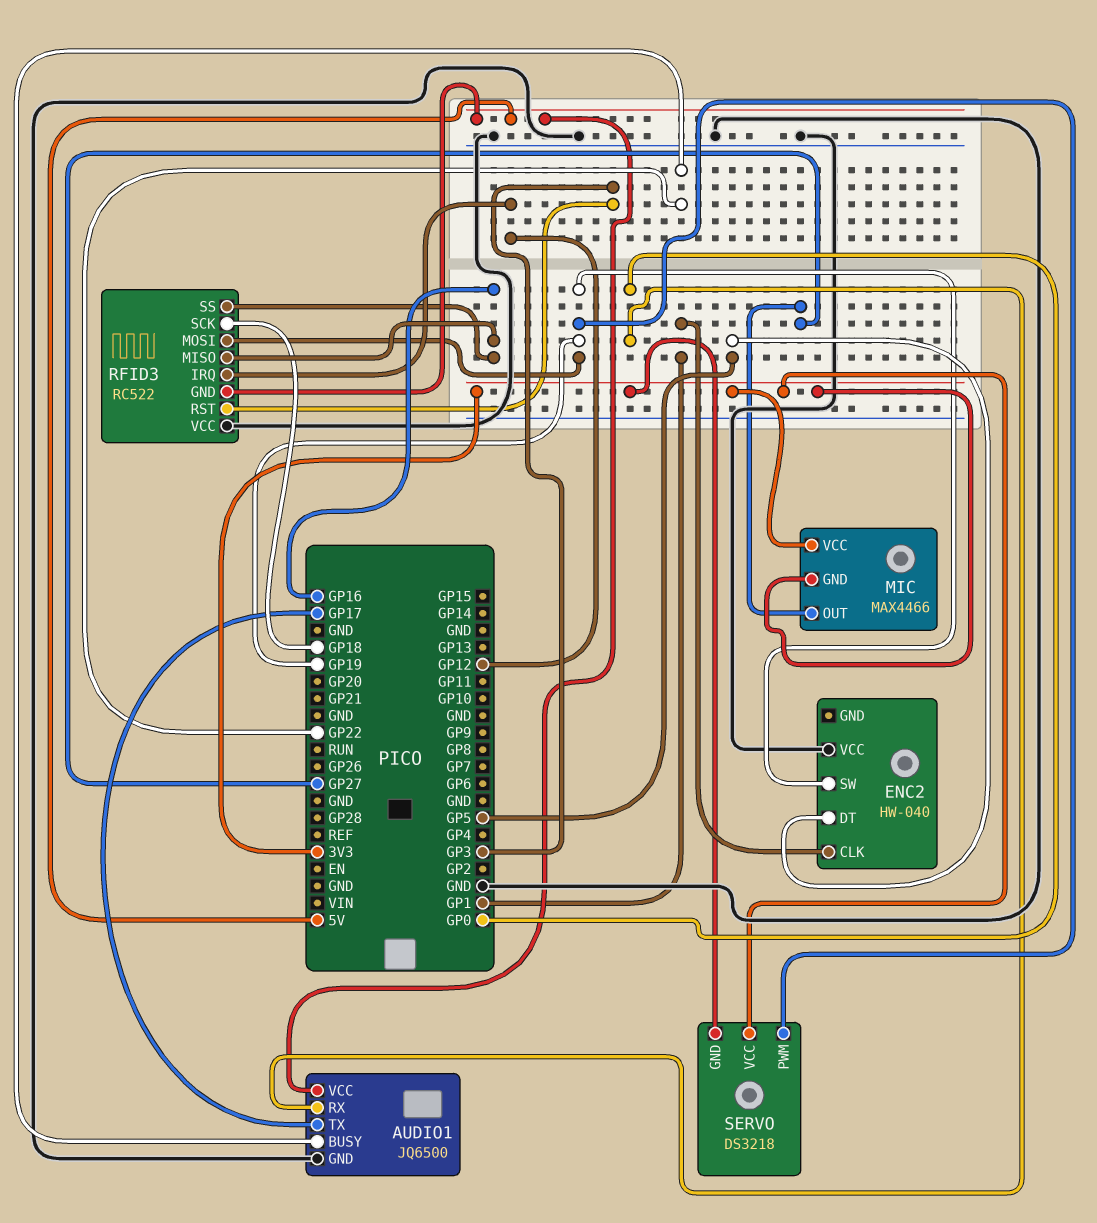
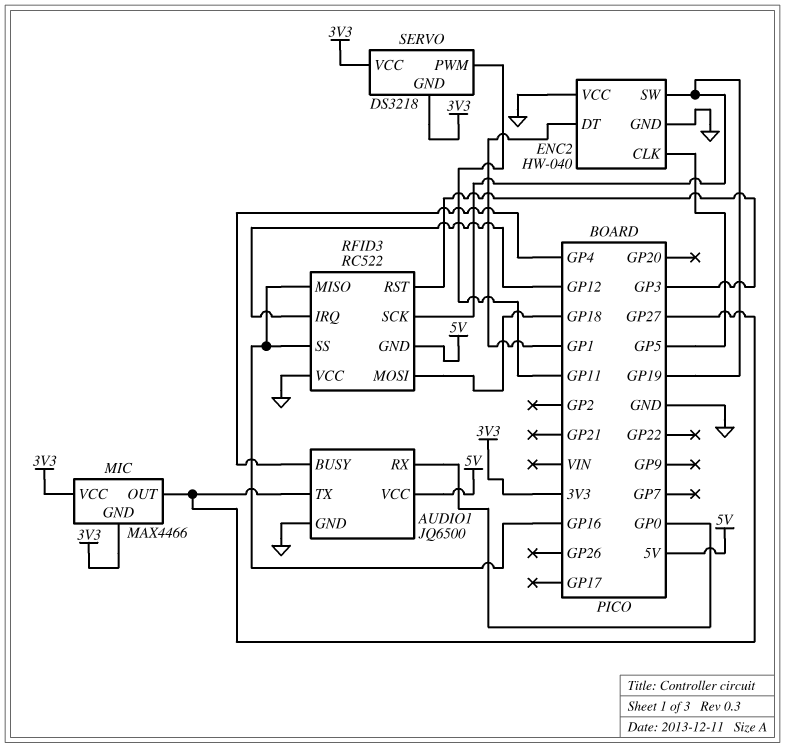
AUDIO1 pin BUSY: GP22 -> GP4
AUDIO1 pin TX: GP17 -> GP27
ENC2 pin CLK: GP1 -> GP5
ENC2 pin DT: GP5 -> GP1
ENC2 pin GND: none -> GND
RFID3 pin MOSI: GP19 -> GP18
RFID3 pin SCK: GP18 -> GP19
SERVO pin PWM: GP19 -> GP11

